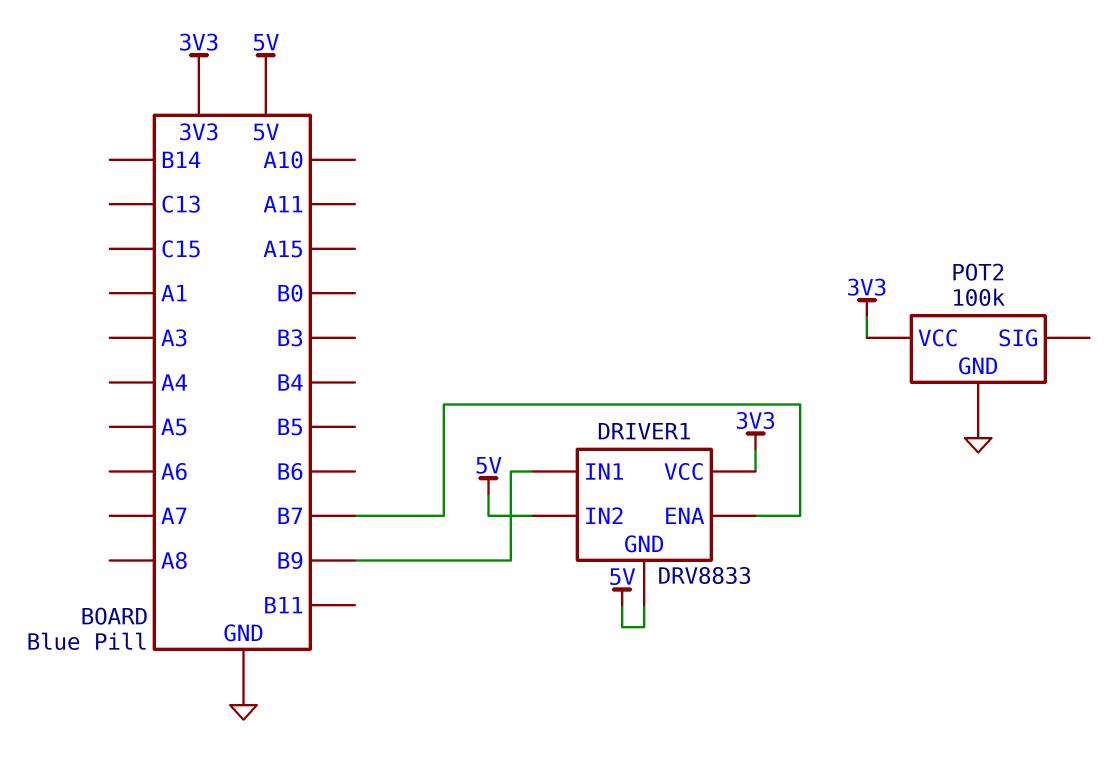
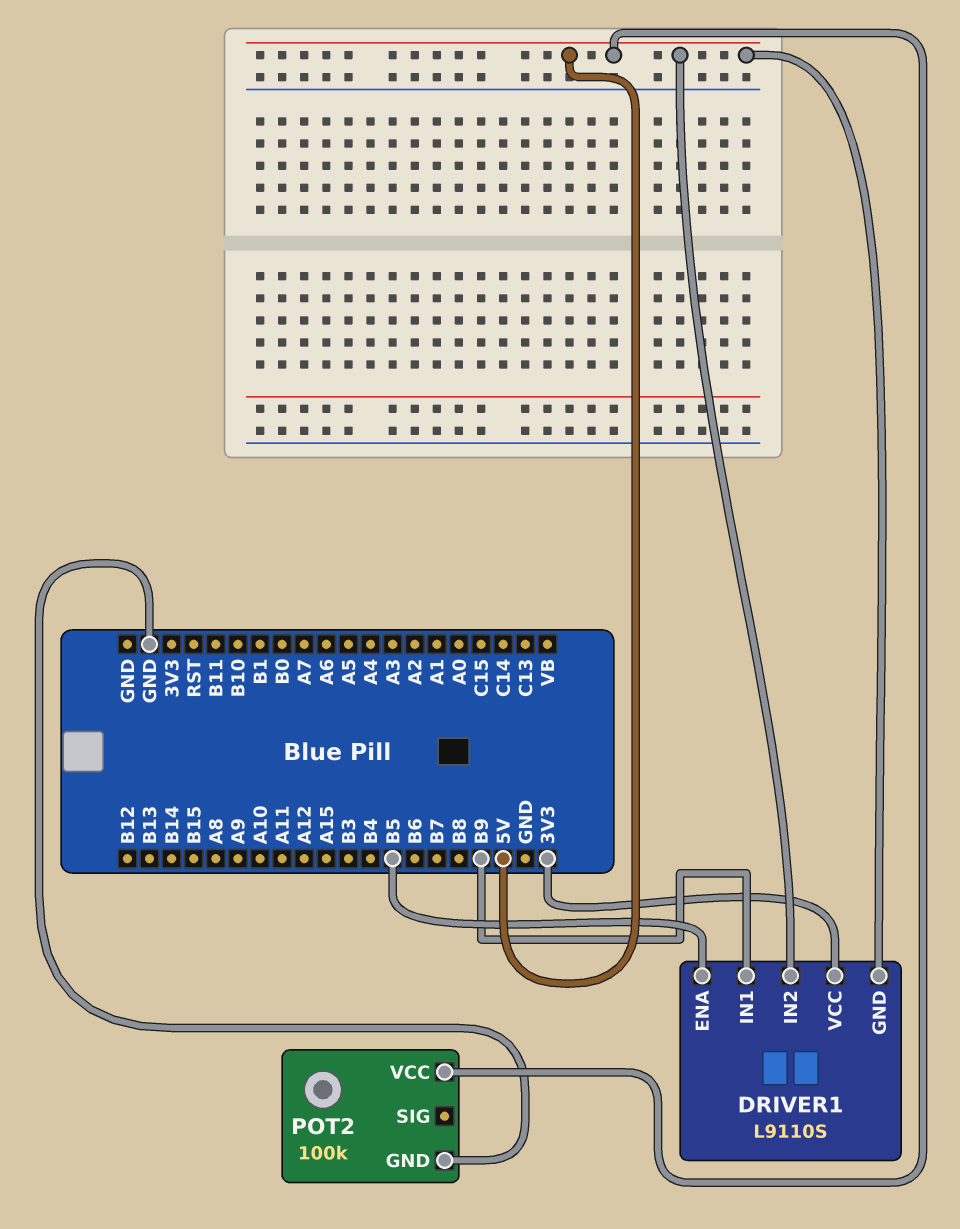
DRIVER1: DRV8833 -> L9110S
DRIVER1 pin ENA: B7 -> B5
POT2 pin VCC: 3V3 -> 5V

